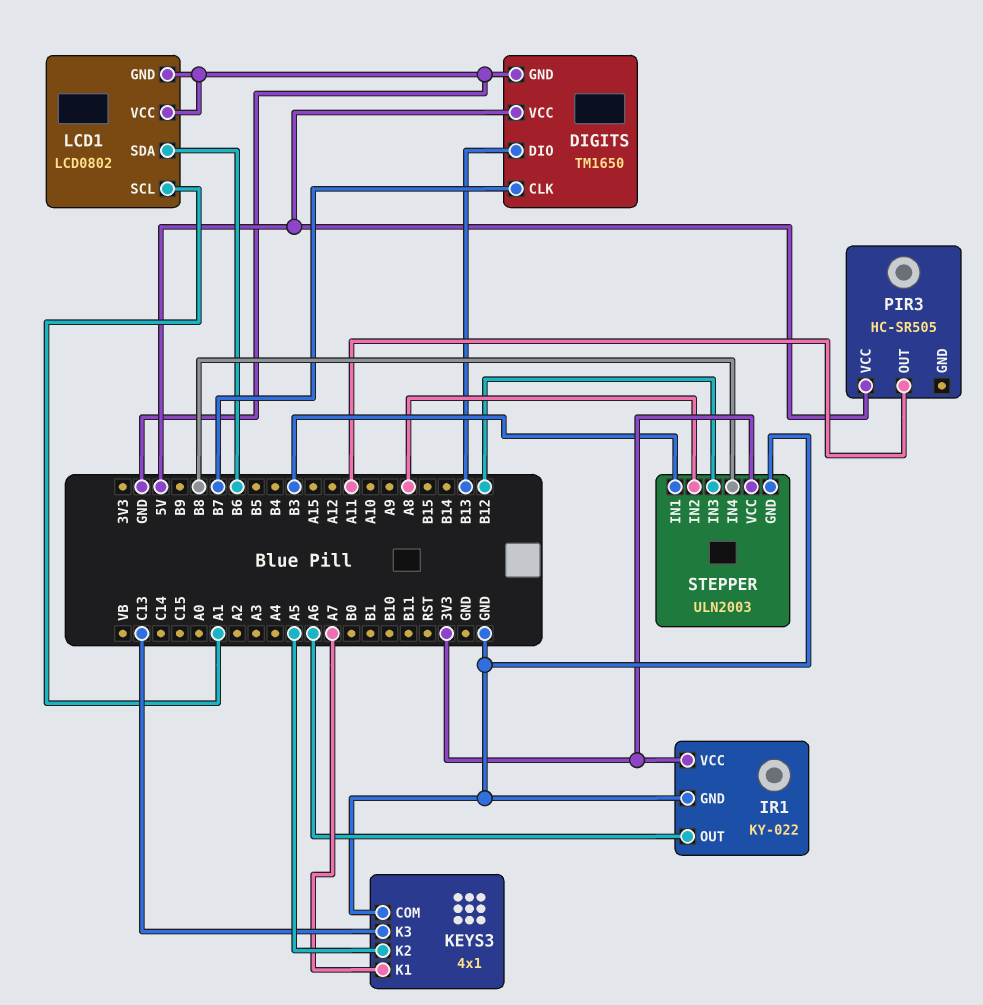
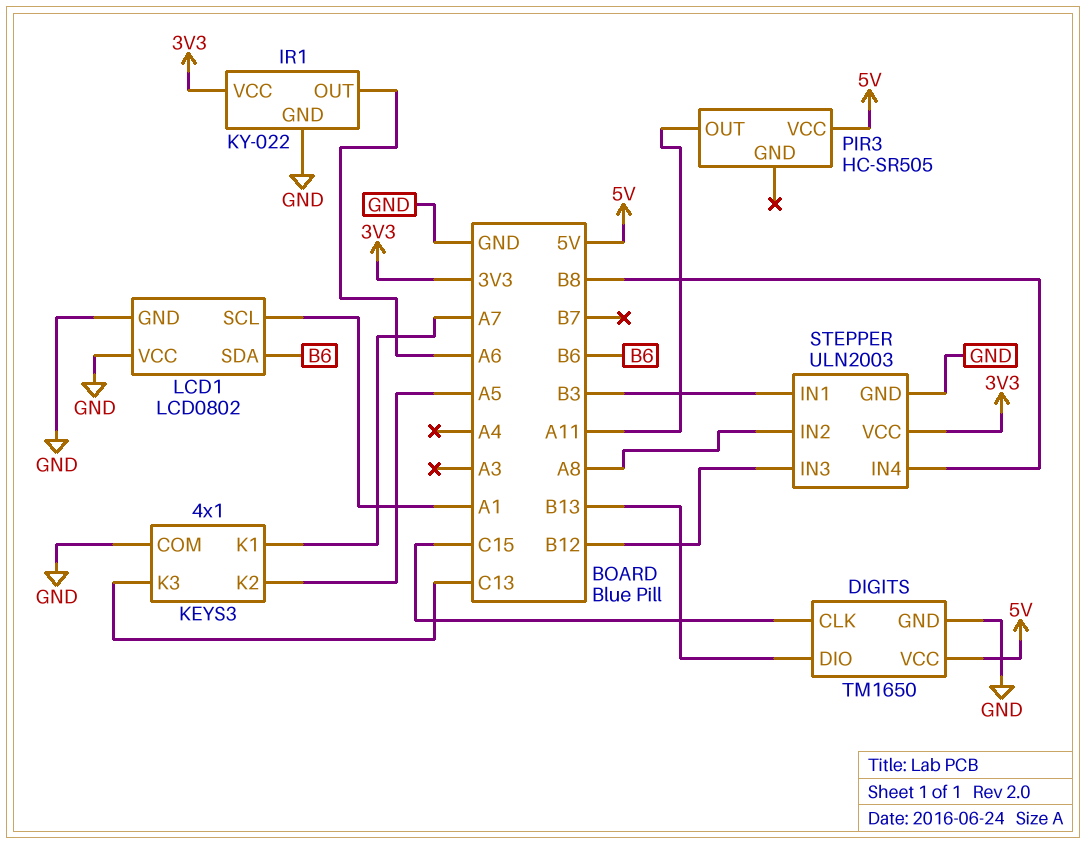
DIGITS pin CLK: B7 -> C15

